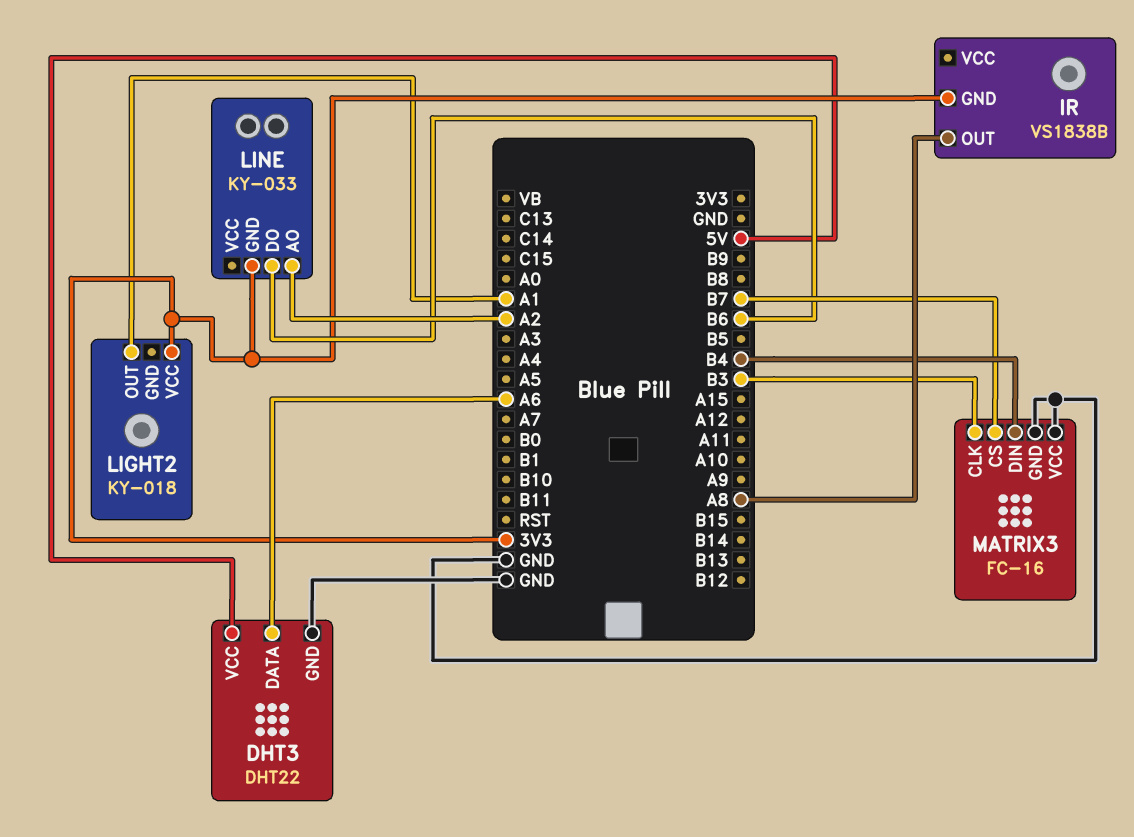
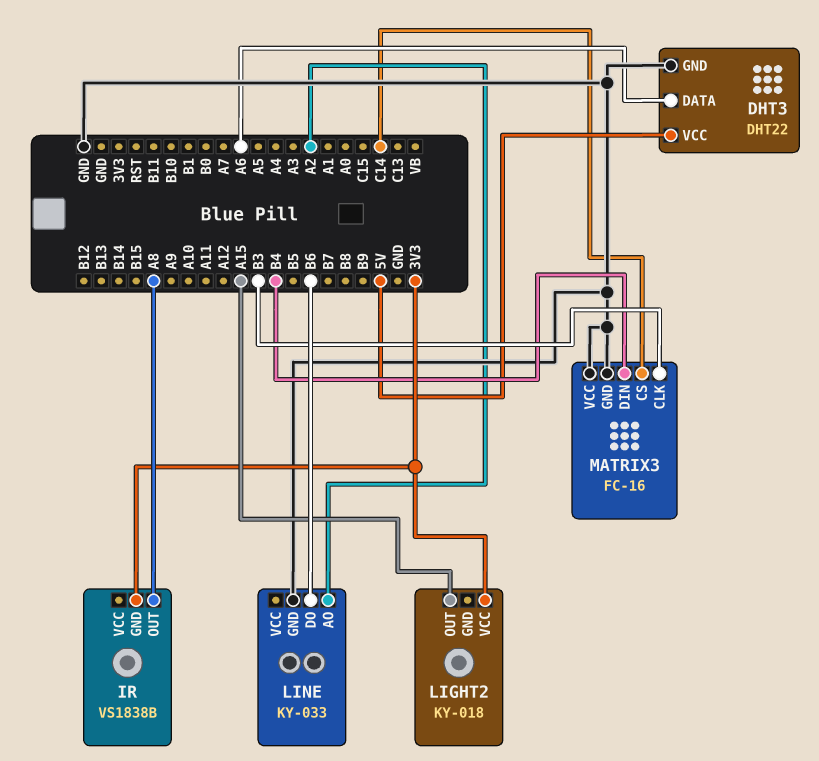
LIGHT2 pin OUT: A1 -> A15
LINE pin GND: 3V3 -> GND
MATRIX3 pin CS: B7 -> C14

